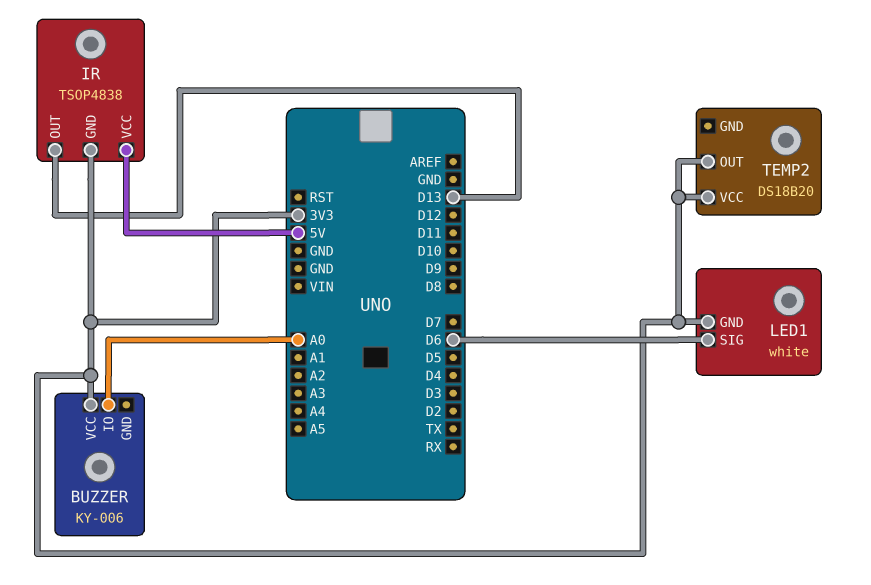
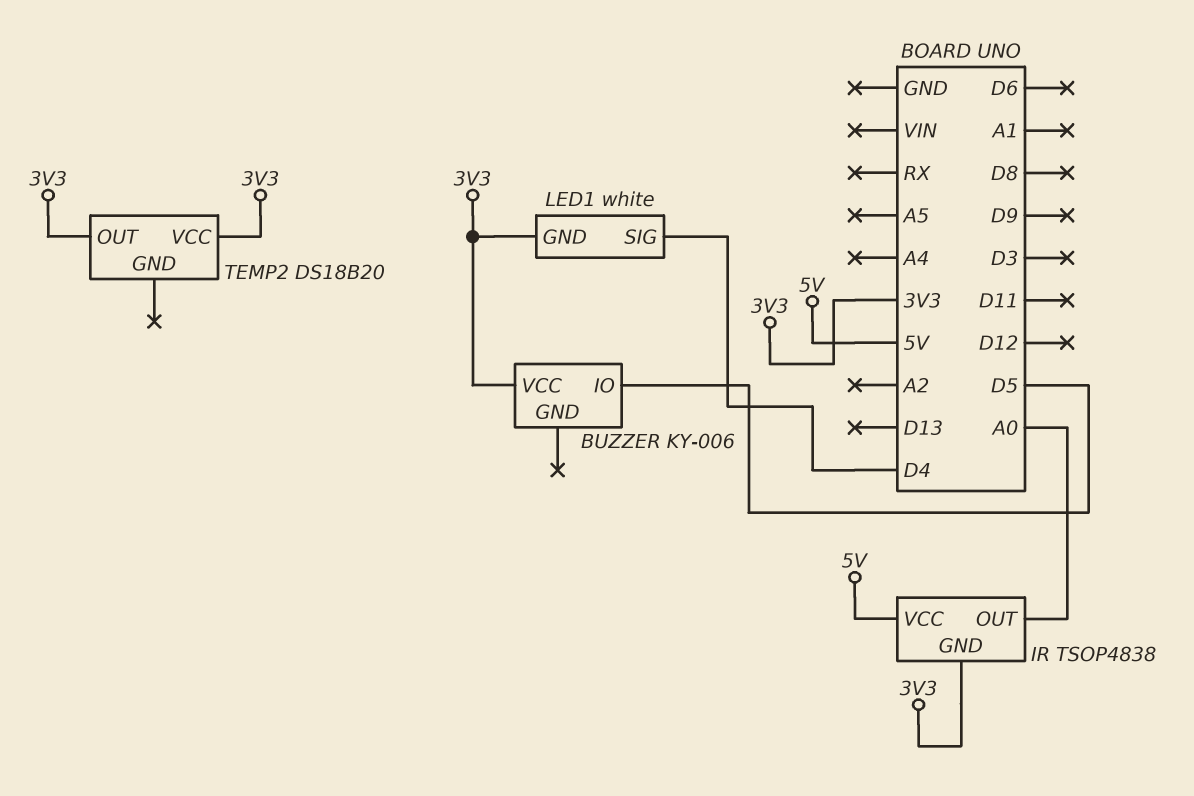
BUZZER pin IO: A0 -> D5
IR pin OUT: D13 -> A0
LED1 pin SIG: D6 -> D4

